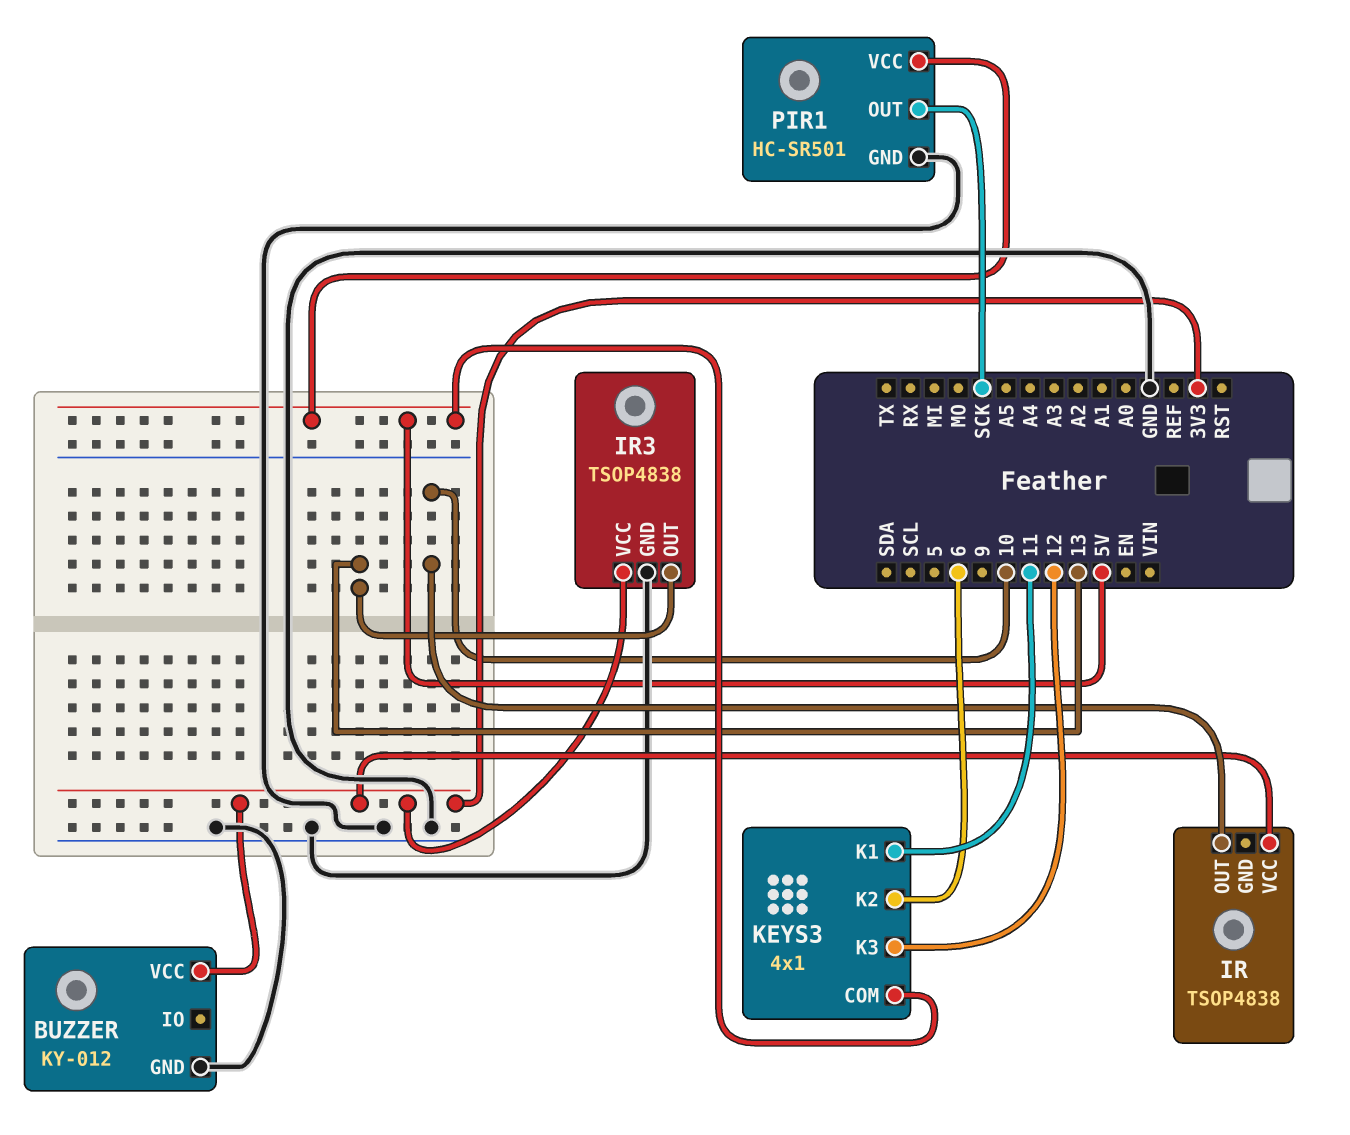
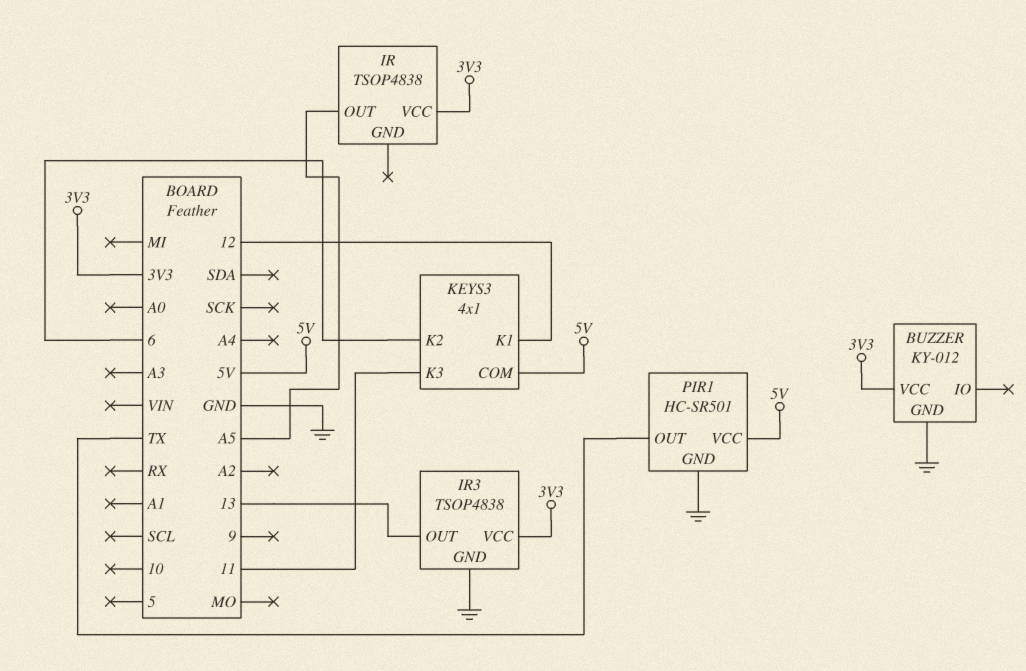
IR pin OUT: 10 -> A5
KEYS3 pin K1: 11 -> 12
KEYS3 pin K3: 12 -> 11
PIR1 pin OUT: SCK -> TX

